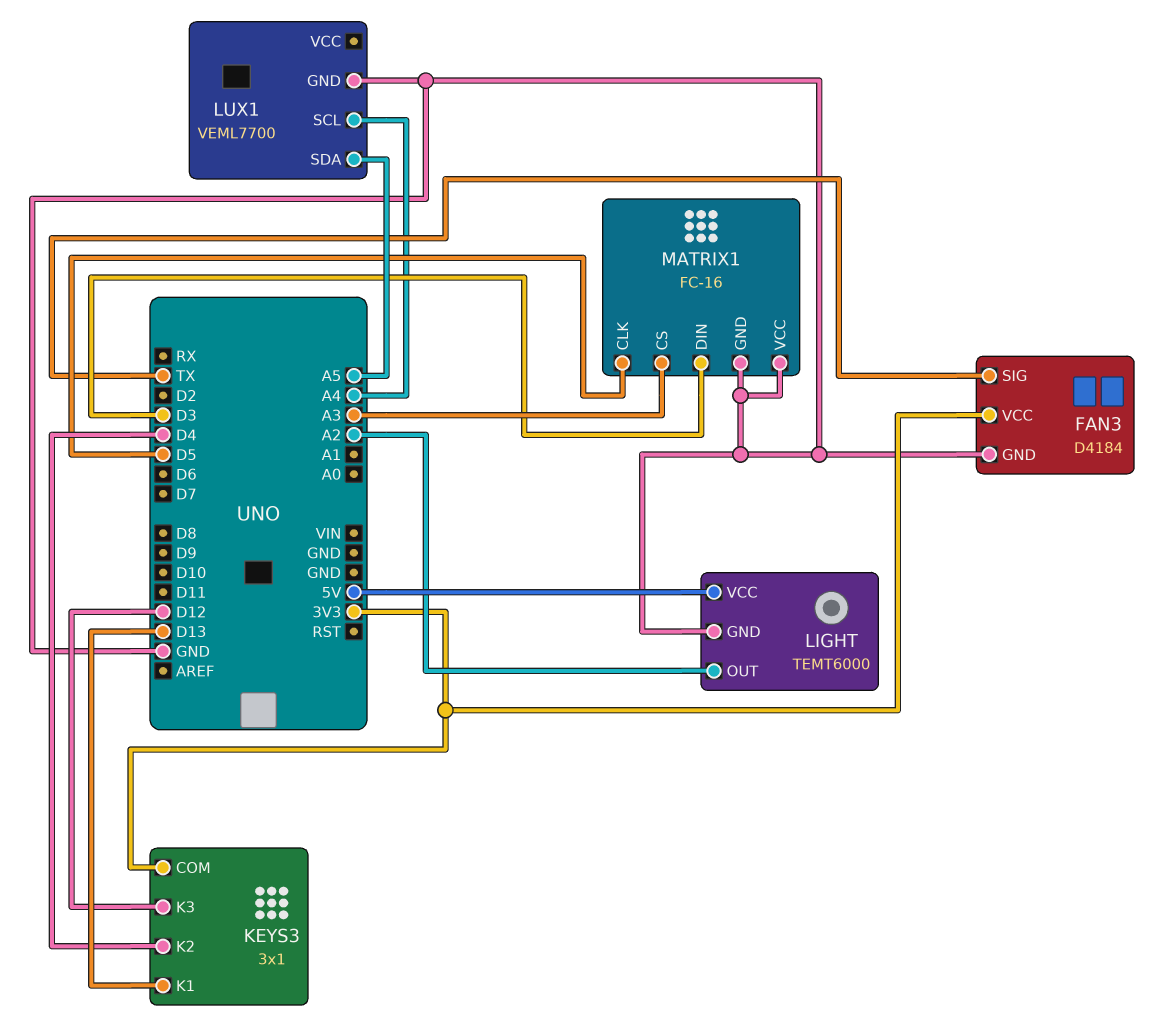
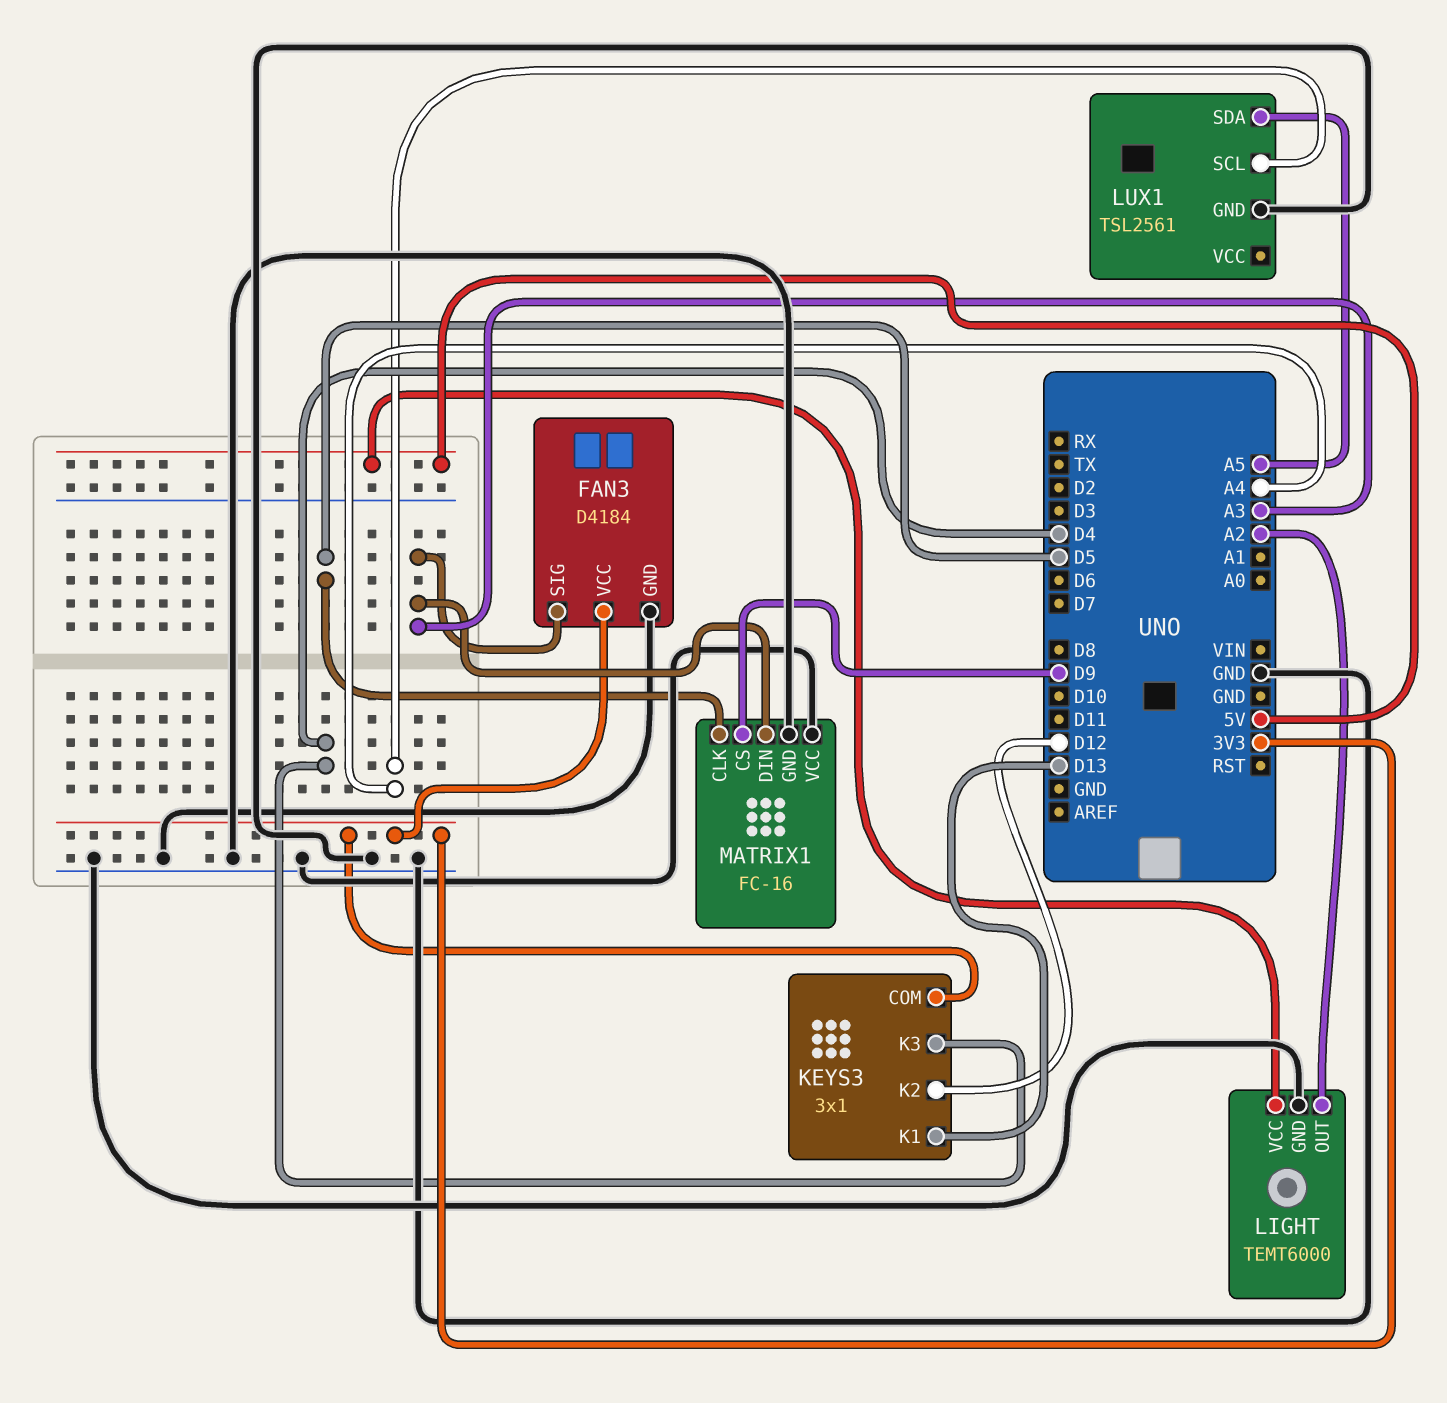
FAN3 pin SIG: TX -> A3
KEYS3 pin K2: D4 -> D12
KEYS3 pin K3: D12 -> D4
LUX1: VEML7700 -> TSL2561
MATRIX1 pin CS: A3 -> D9
MATRIX1 pin DIN: D3 -> A3

